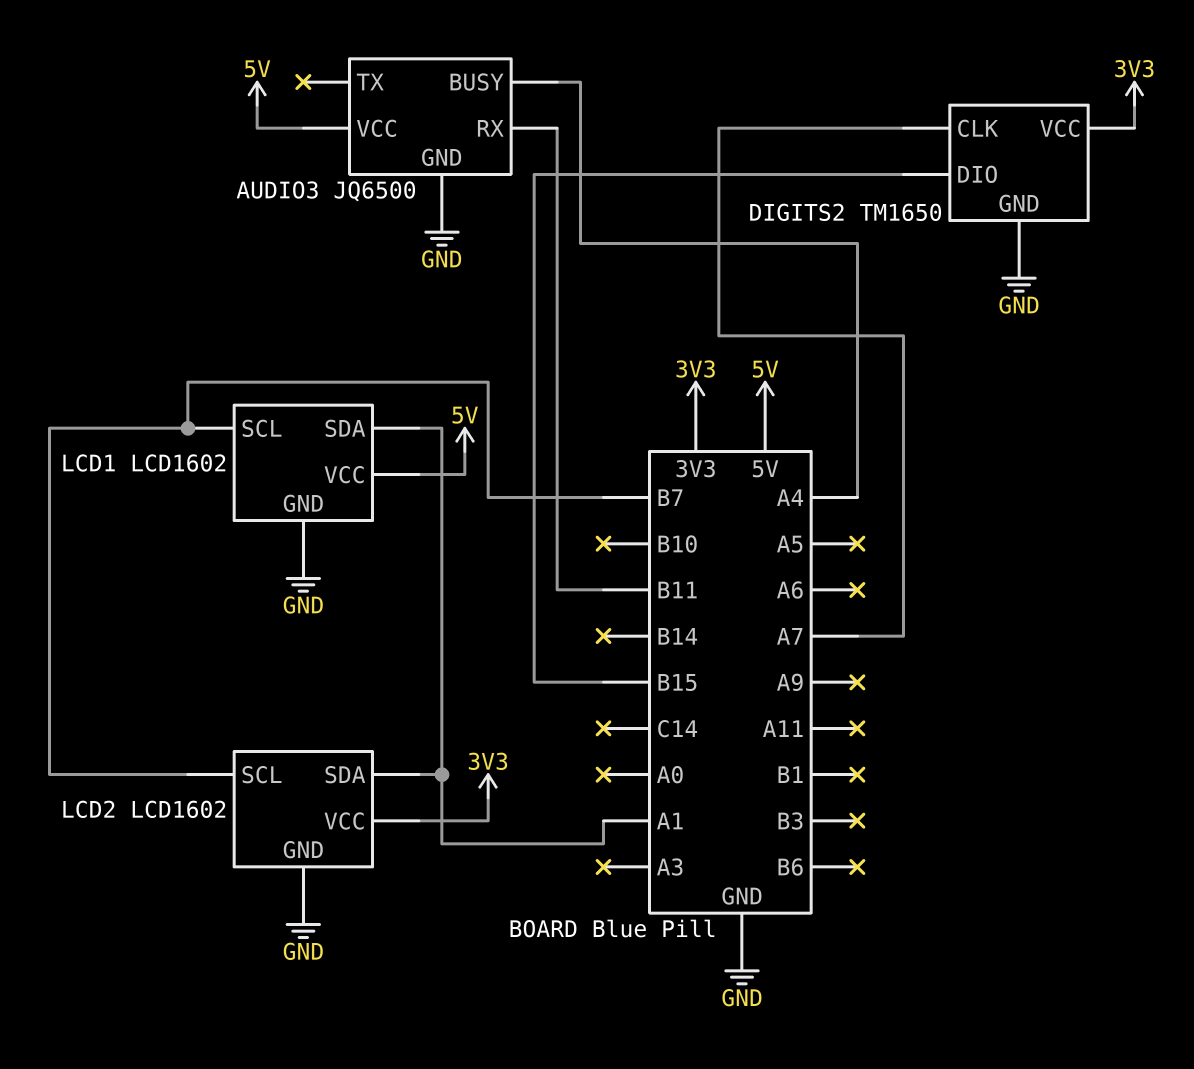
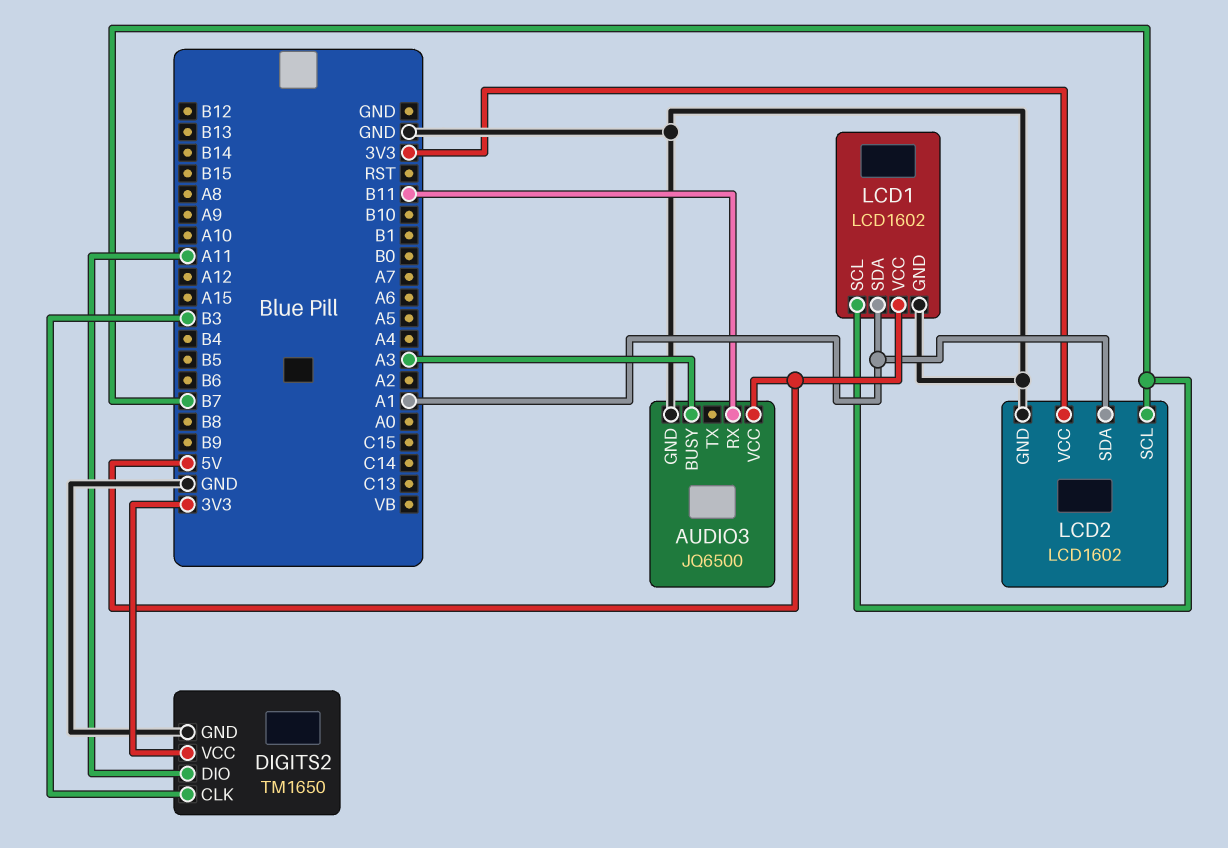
AUDIO3 pin BUSY: A4 -> A3
DIGITS2 pin CLK: A7 -> B3
DIGITS2 pin DIO: B15 -> A11

